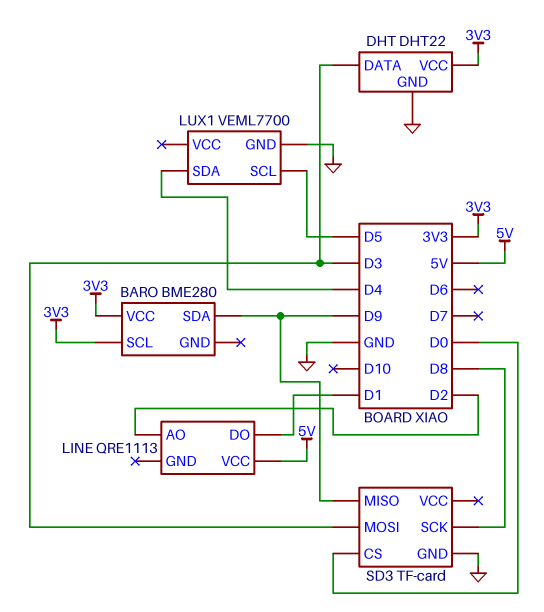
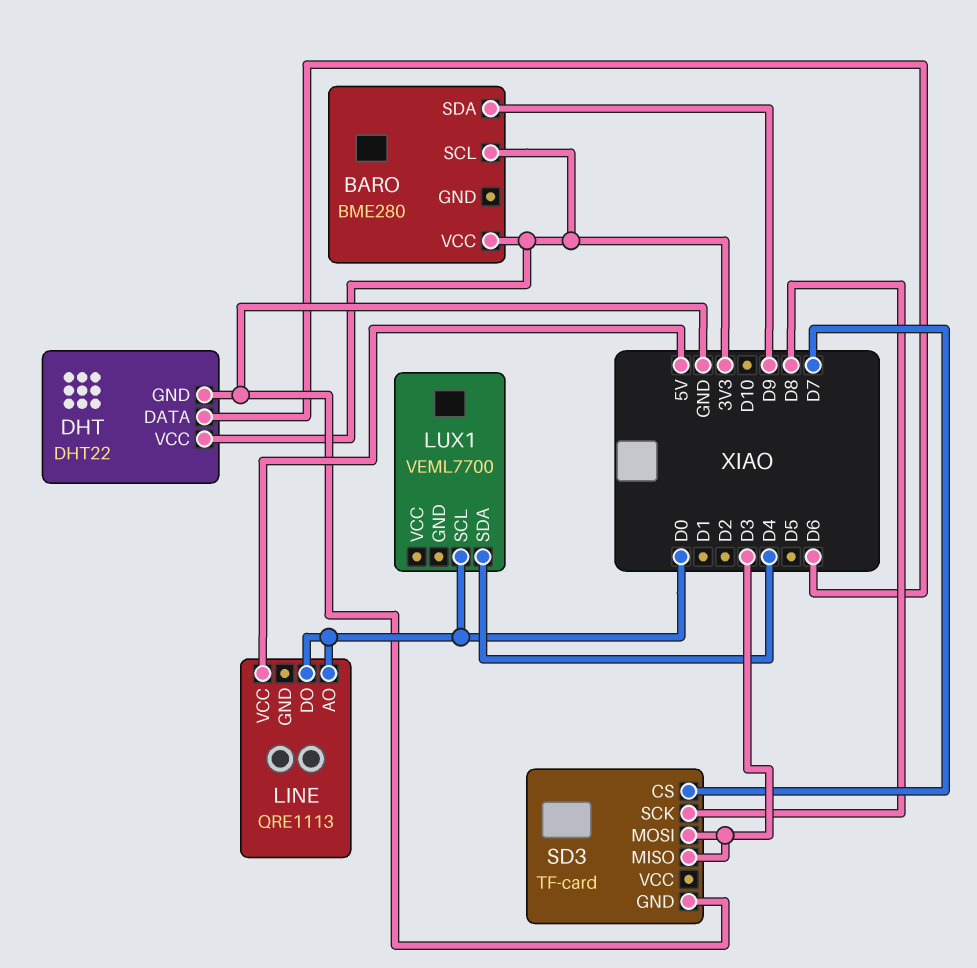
DHT pin DATA: D3 -> D6
LINE pin AO: D2 -> D0
LINE pin DO: D1 -> D0
LUX1 pin GND: GND -> none
LUX1 pin SCL: D5 -> D0
SD3 pin CS: D0 -> D7
SD3 pin MISO: D9 -> D3

